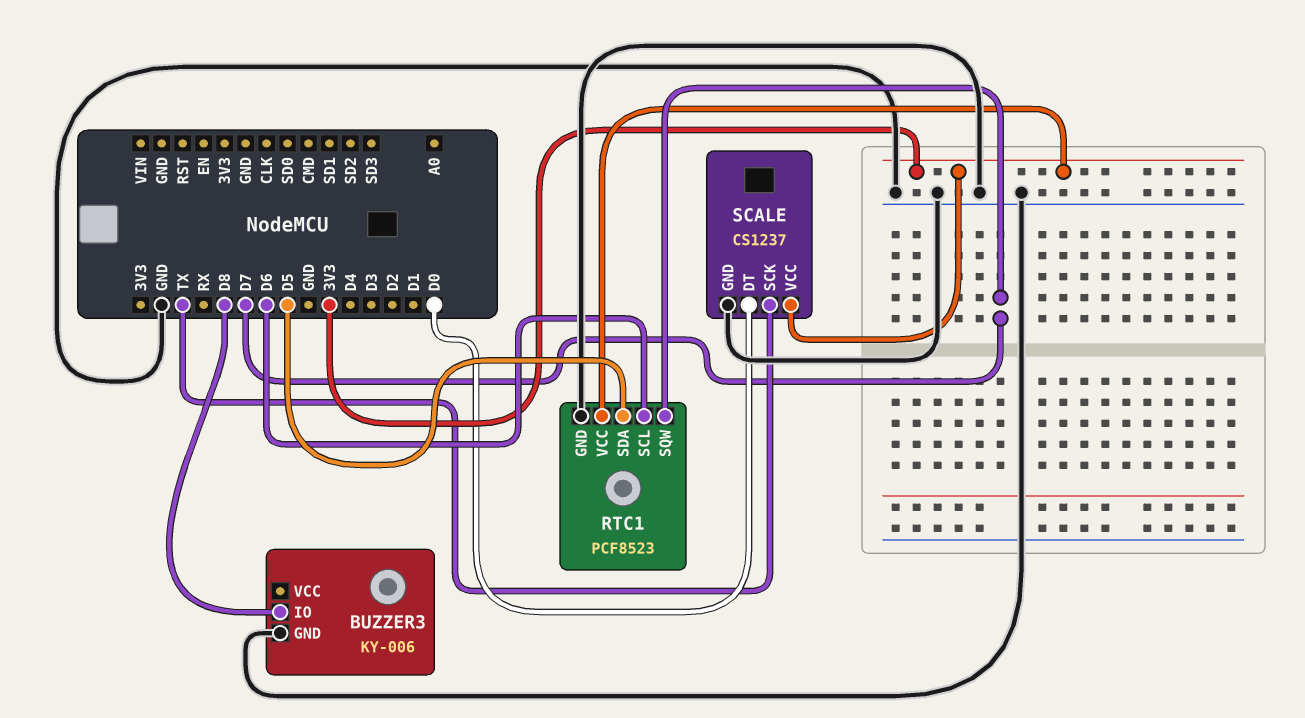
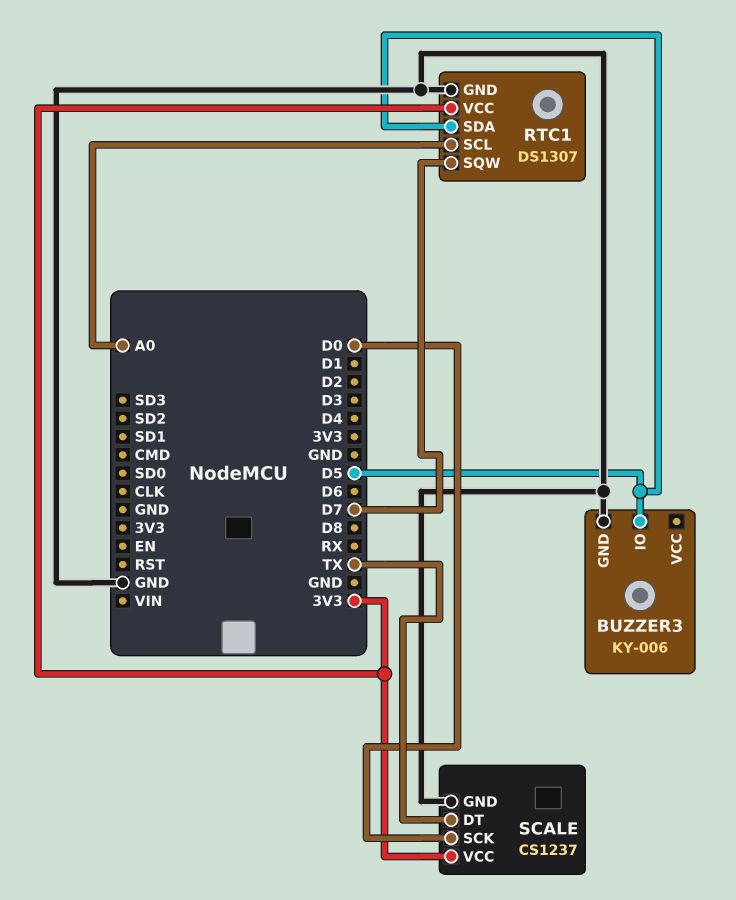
BUZZER3 pin IO: D8 -> D5
RTC1: PCF8523 -> DS1307
RTC1 pin SCL: D6 -> A0
SCALE pin DT: D0 -> TX
SCALE pin SCK: TX -> D0

